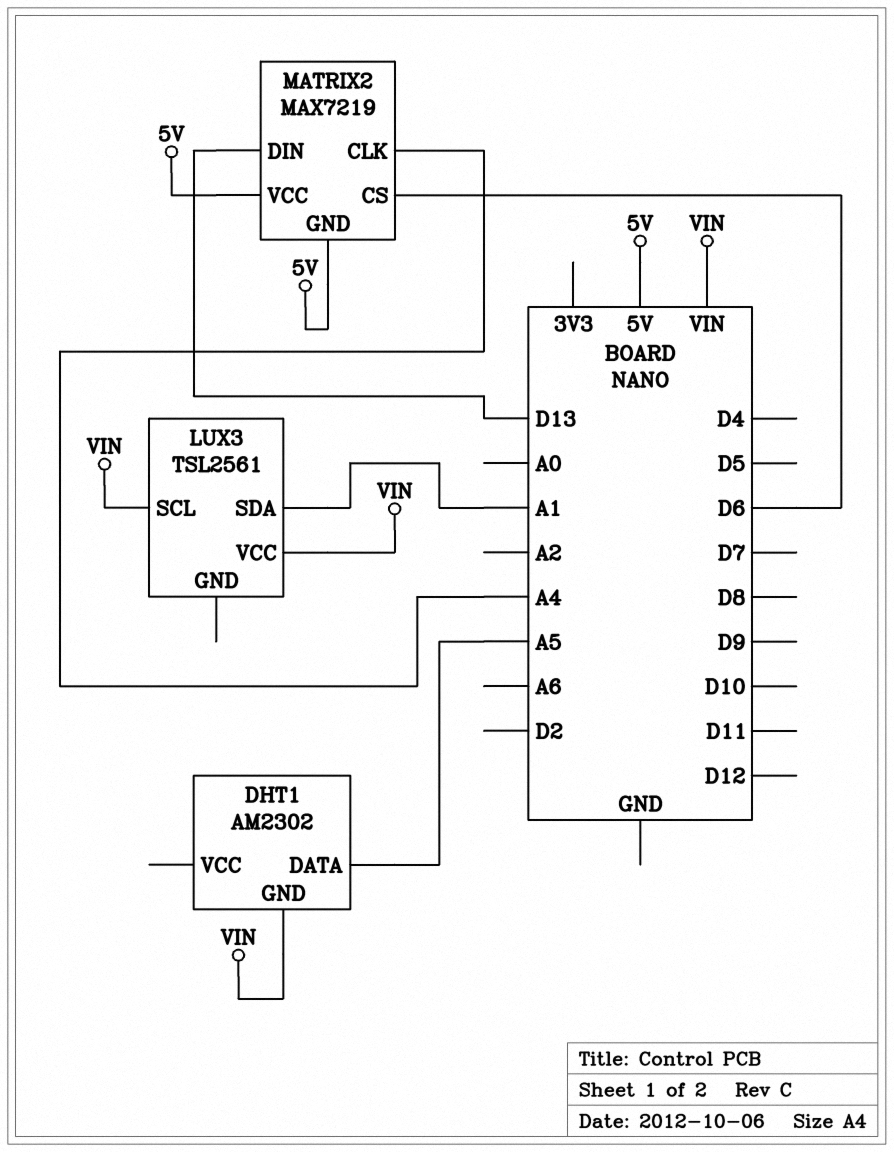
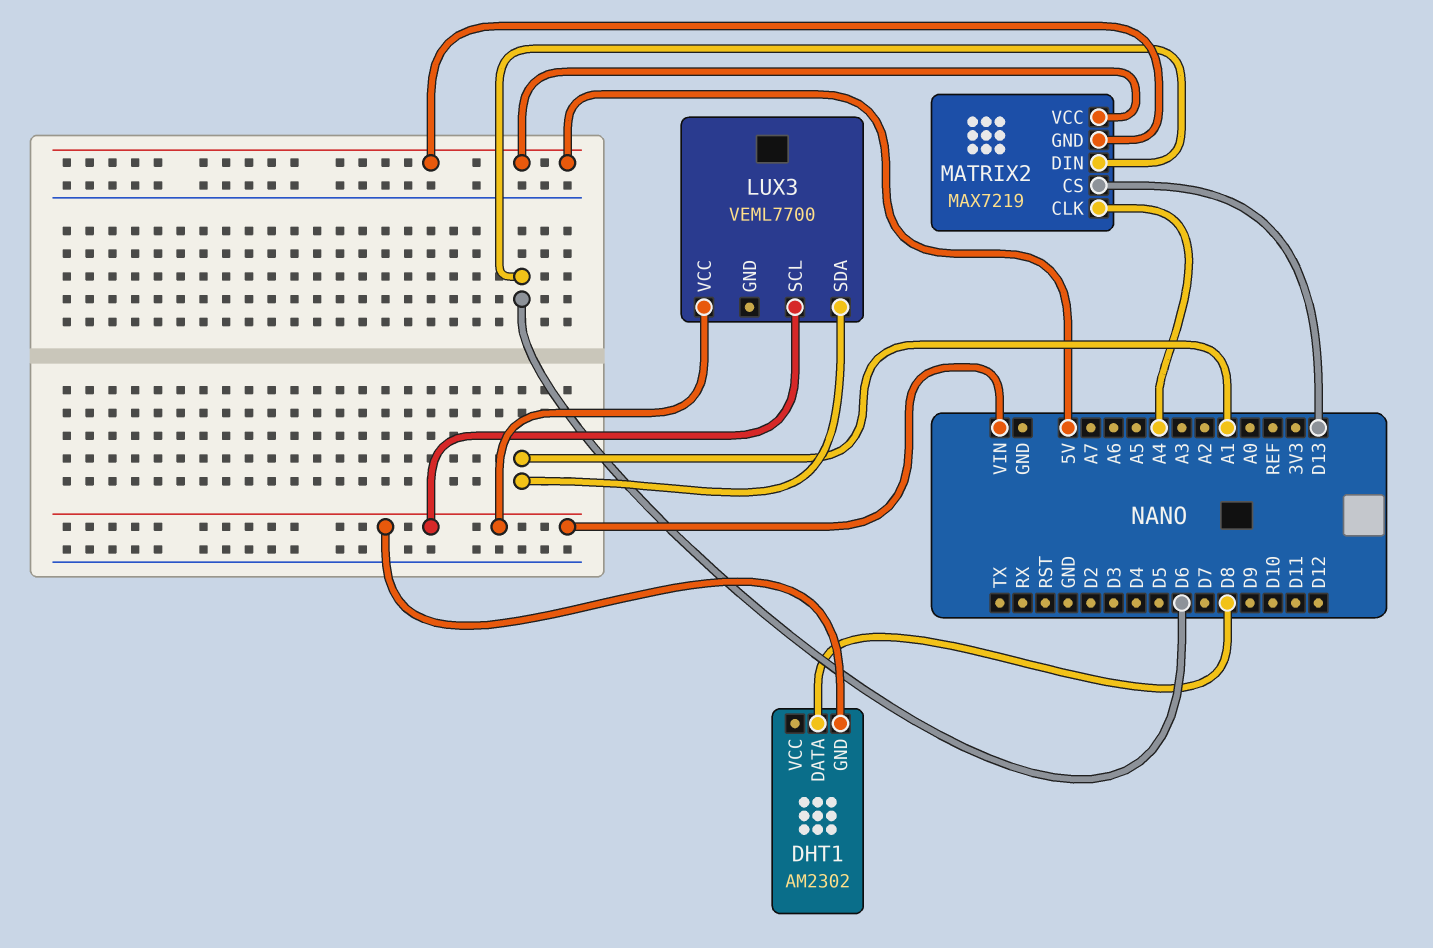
DHT1 pin DATA: A5 -> D8
LUX3: TSL2561 -> VEML7700
MATRIX2 pin CS: D6 -> D13
MATRIX2 pin DIN: D13 -> D6

